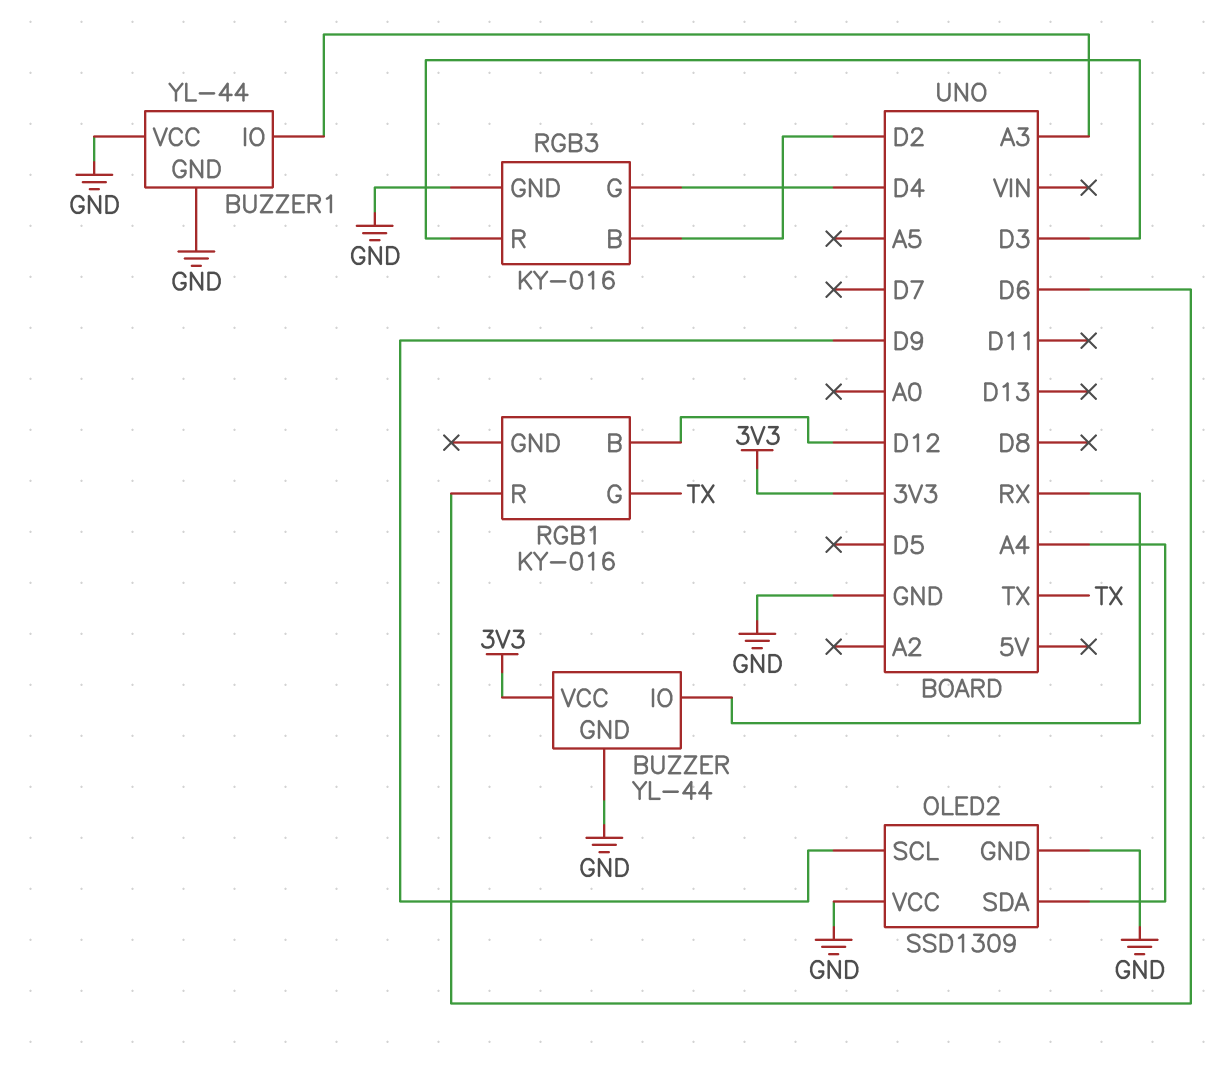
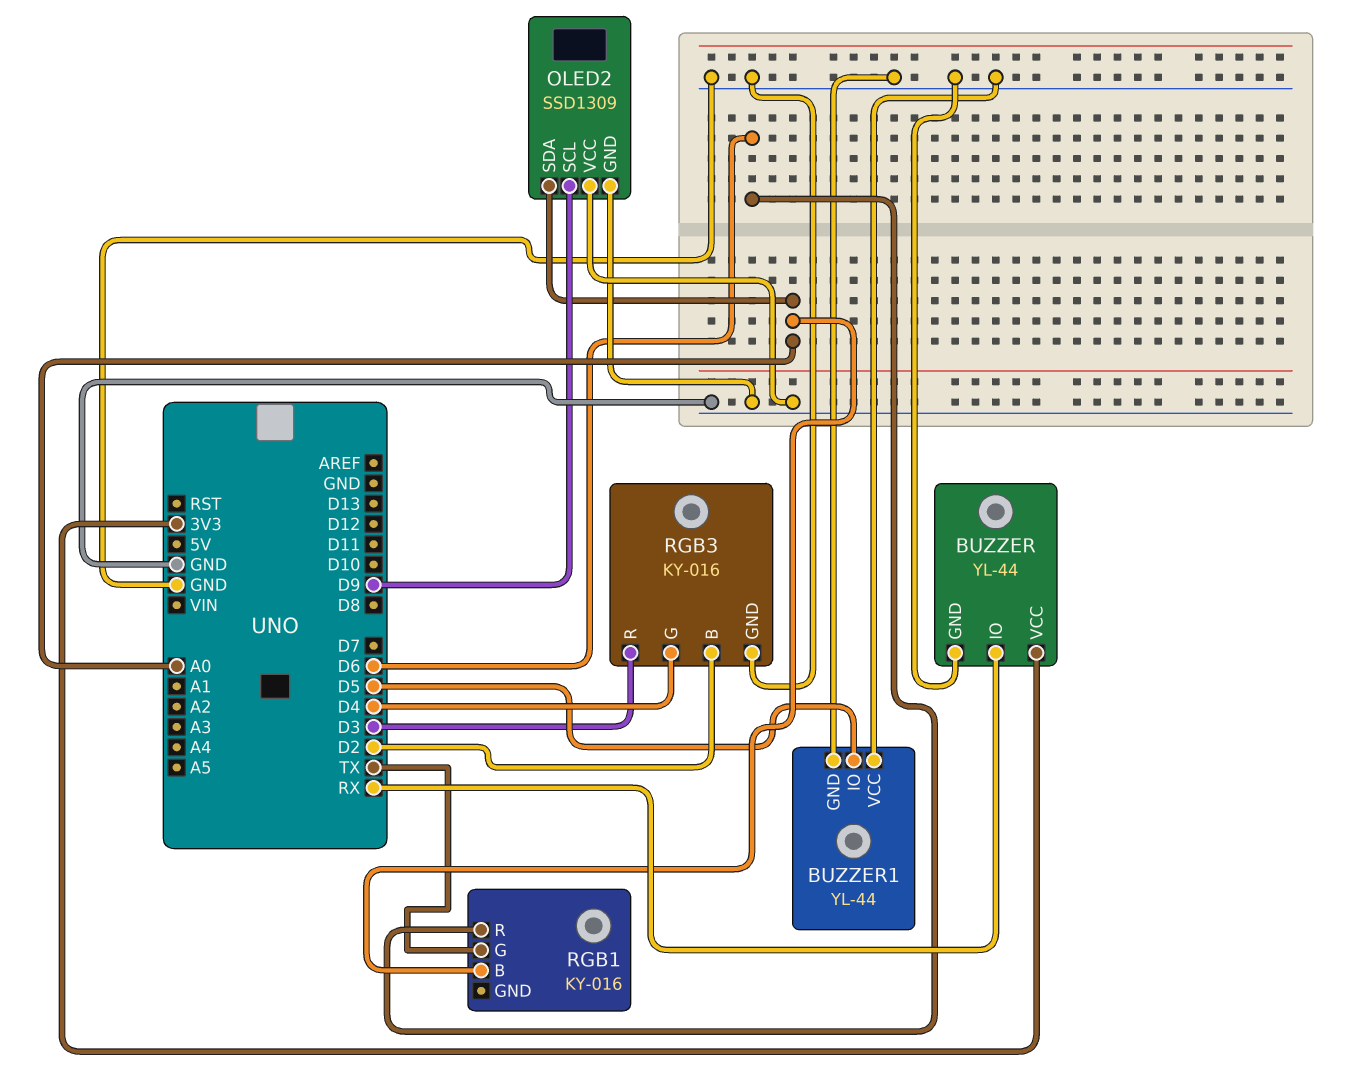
BUZZER1 pin IO: A3 -> D5
OLED2 pin SDA: A4 -> A0
RGB1 pin B: D12 -> A0

